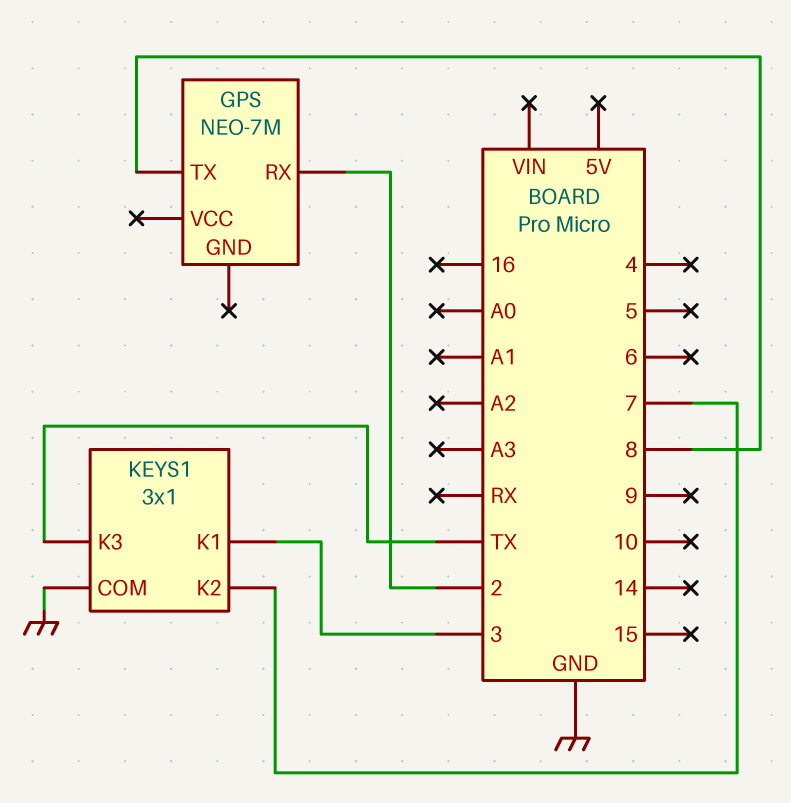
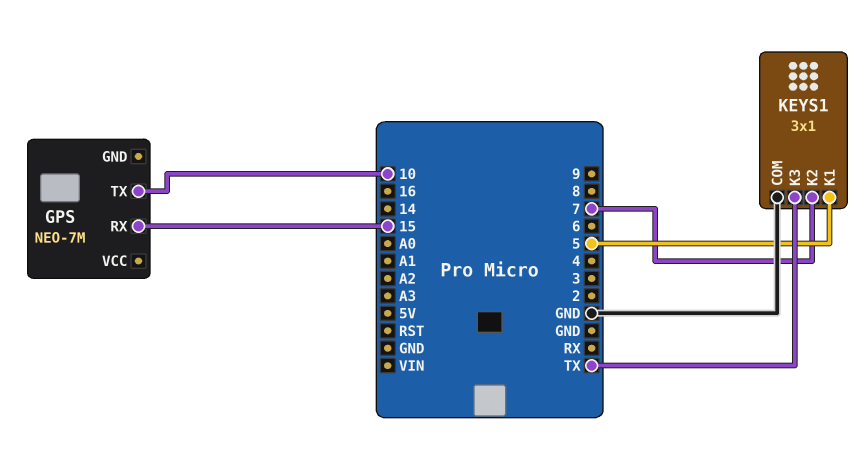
GPS pin RX: 2 -> 15
GPS pin TX: 8 -> 10
KEYS1 pin K1: 3 -> 5

